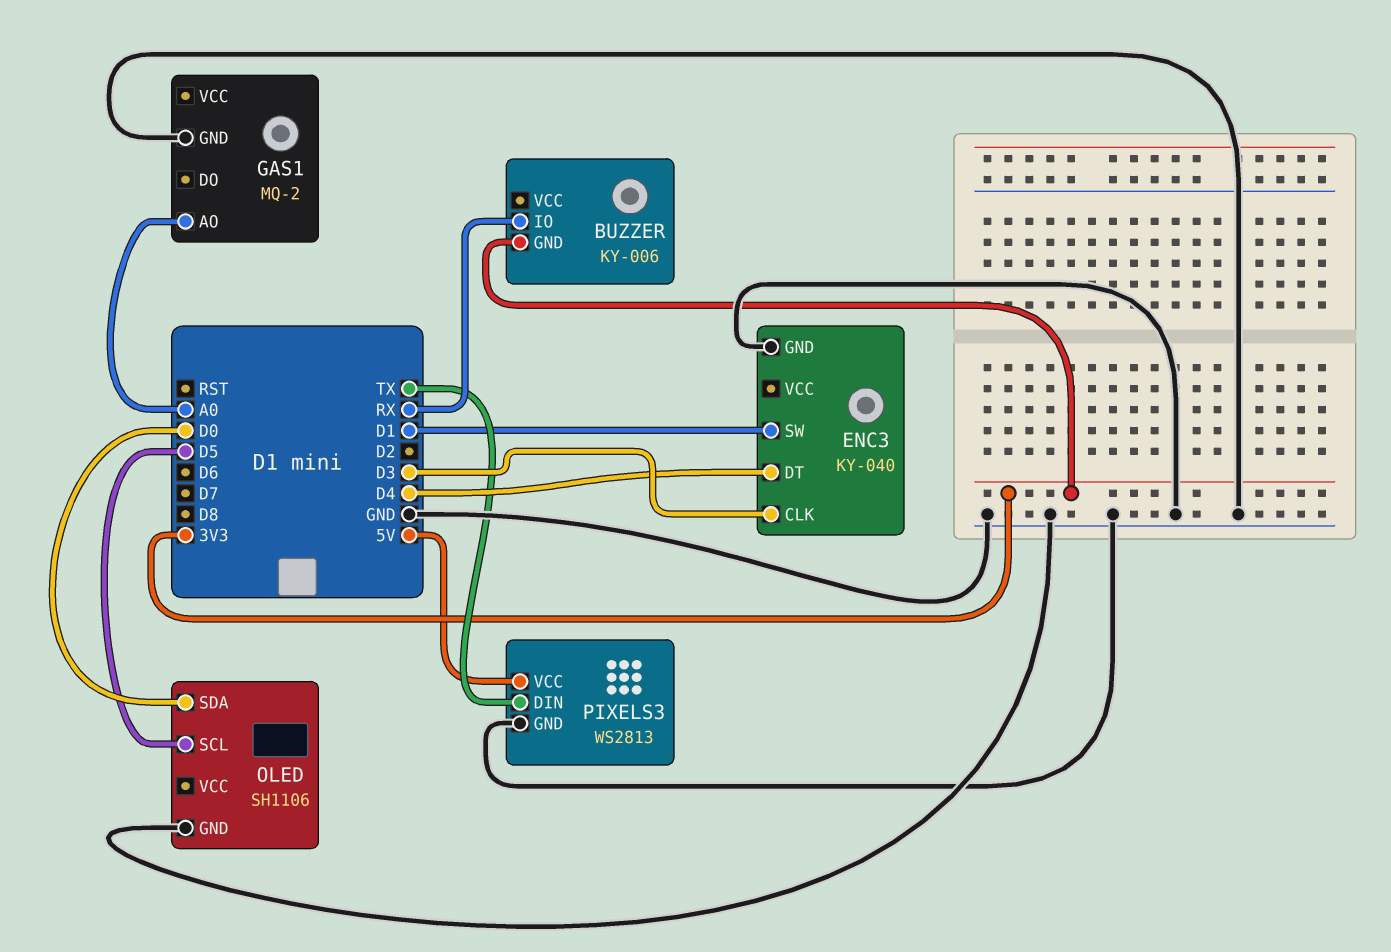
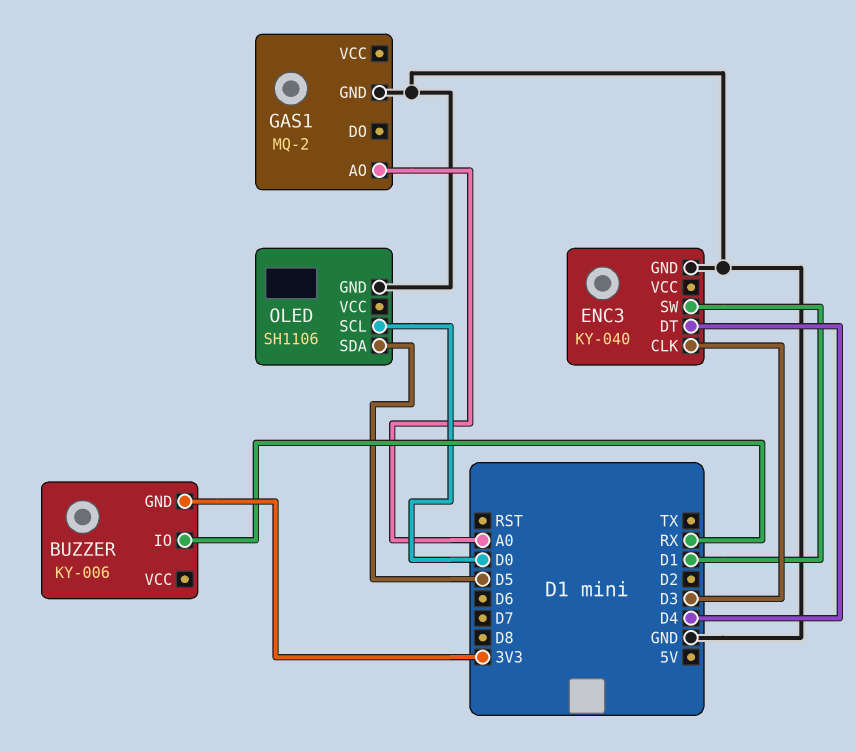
OLED pin SCL: D5 -> D0
OLED pin SDA: D0 -> D5
PIXELS3: WS2813 -> none
PIXELS3 pin DIN: TX -> none
PIXELS3 pin GND: GND -> none
PIXELS3 pin VCC: 5V -> none

